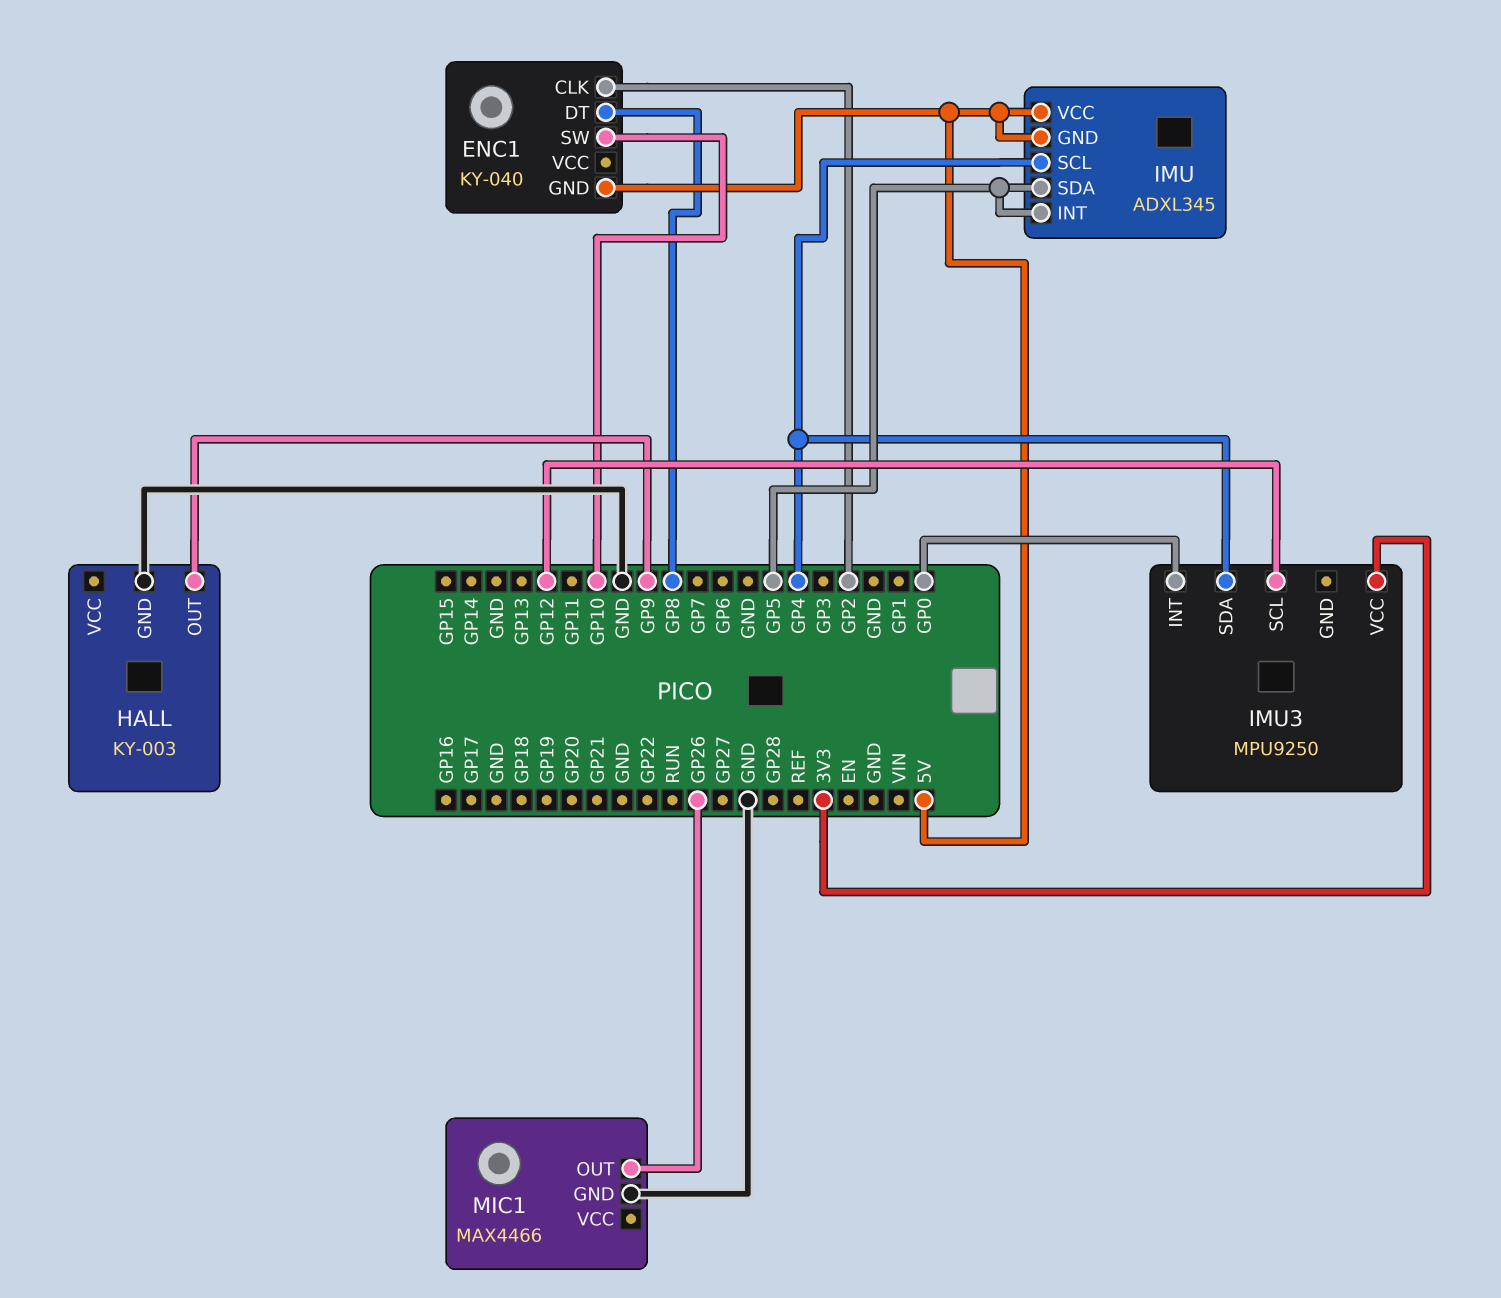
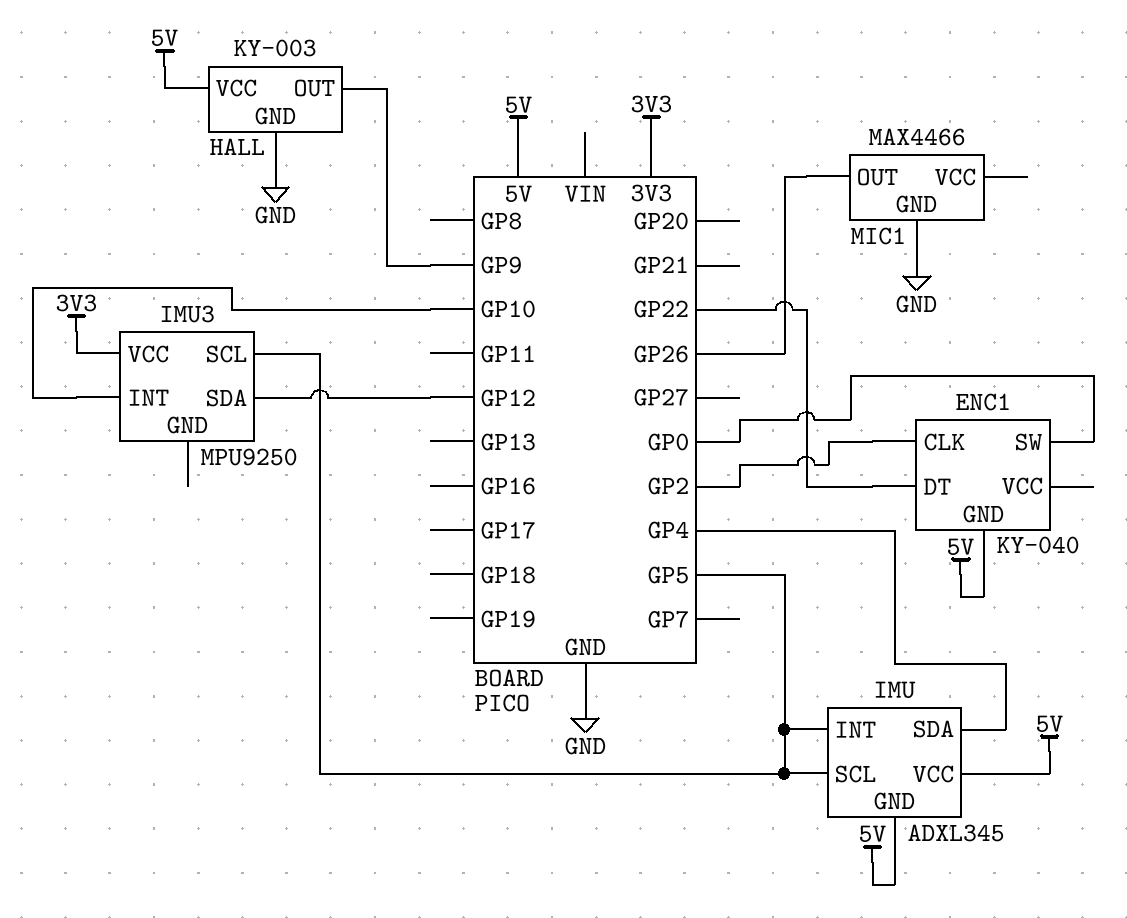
ENC1 pin DT: GP8 -> GP22
ENC1 pin SW: GP10 -> GP0
HALL pin VCC: none -> 5V
IMU pin SCL: GP4 -> GP5
IMU pin SDA: GP5 -> GP4
IMU3 pin INT: GP0 -> GP10
IMU3 pin SCL: GP12 -> GP5
IMU3 pin SDA: GP4 -> GP12

